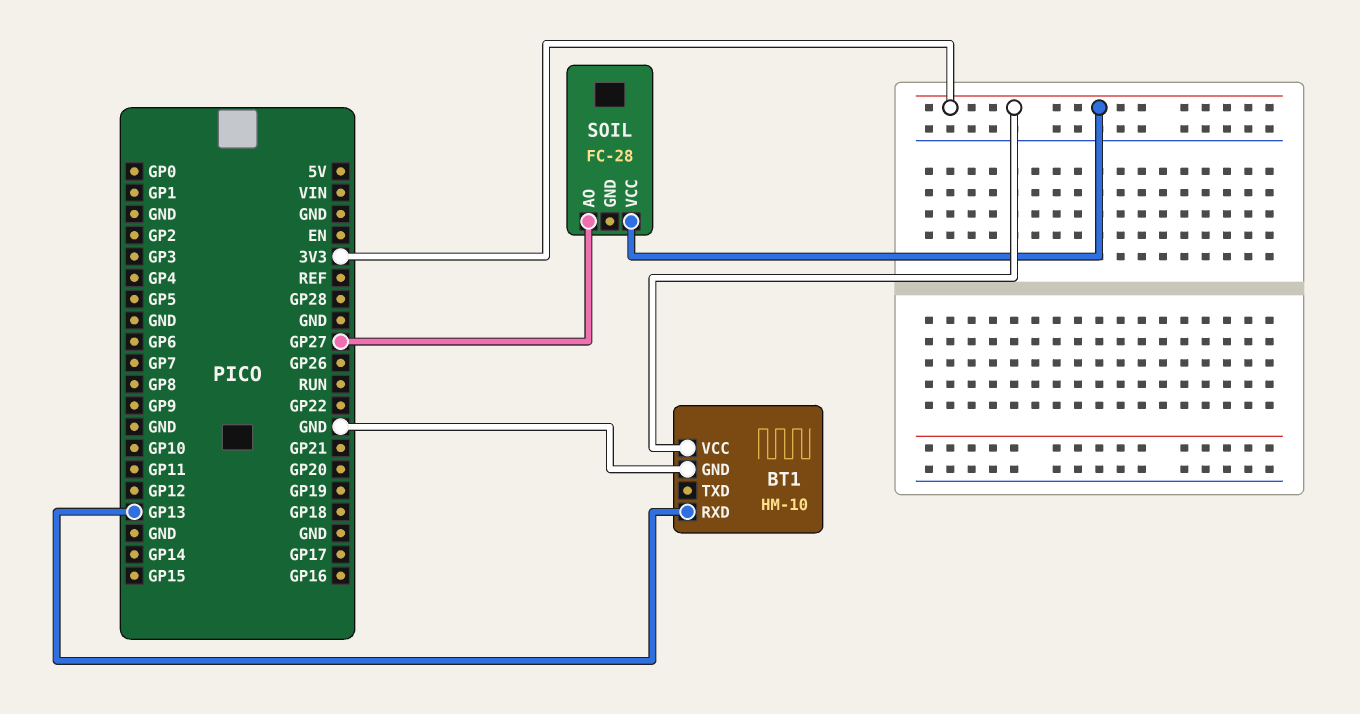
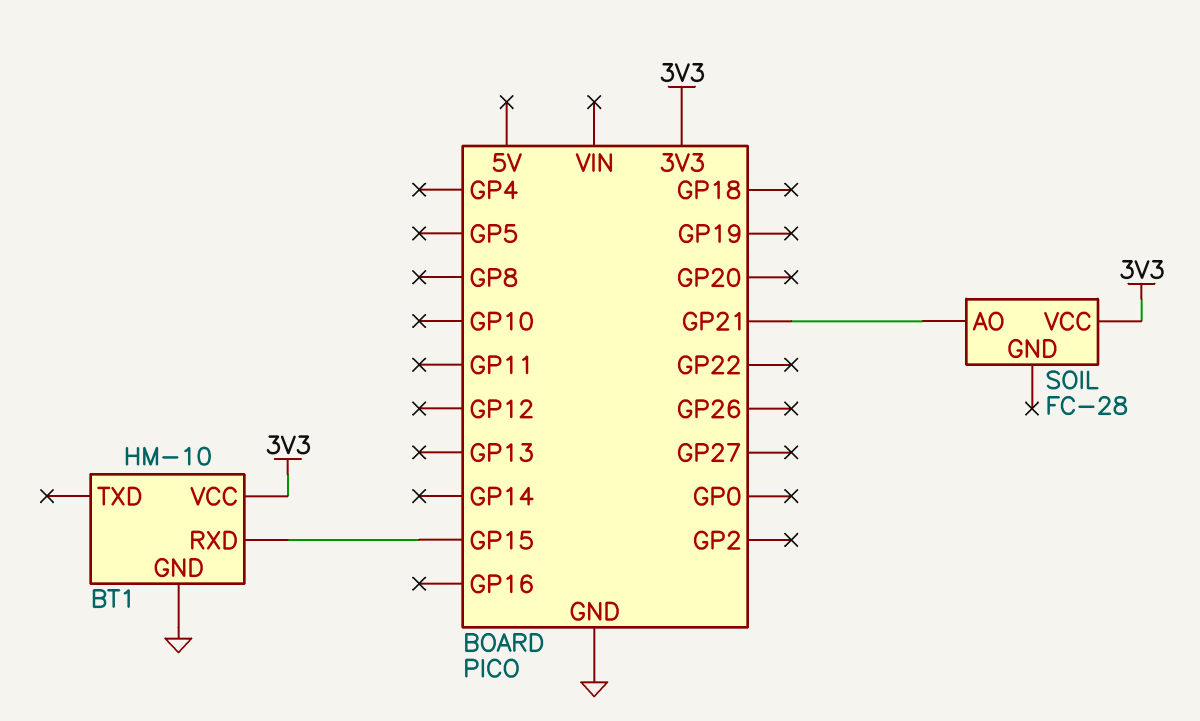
BT1 pin RXD: GP13 -> GP15
SOIL pin AO: GP27 -> GP21

